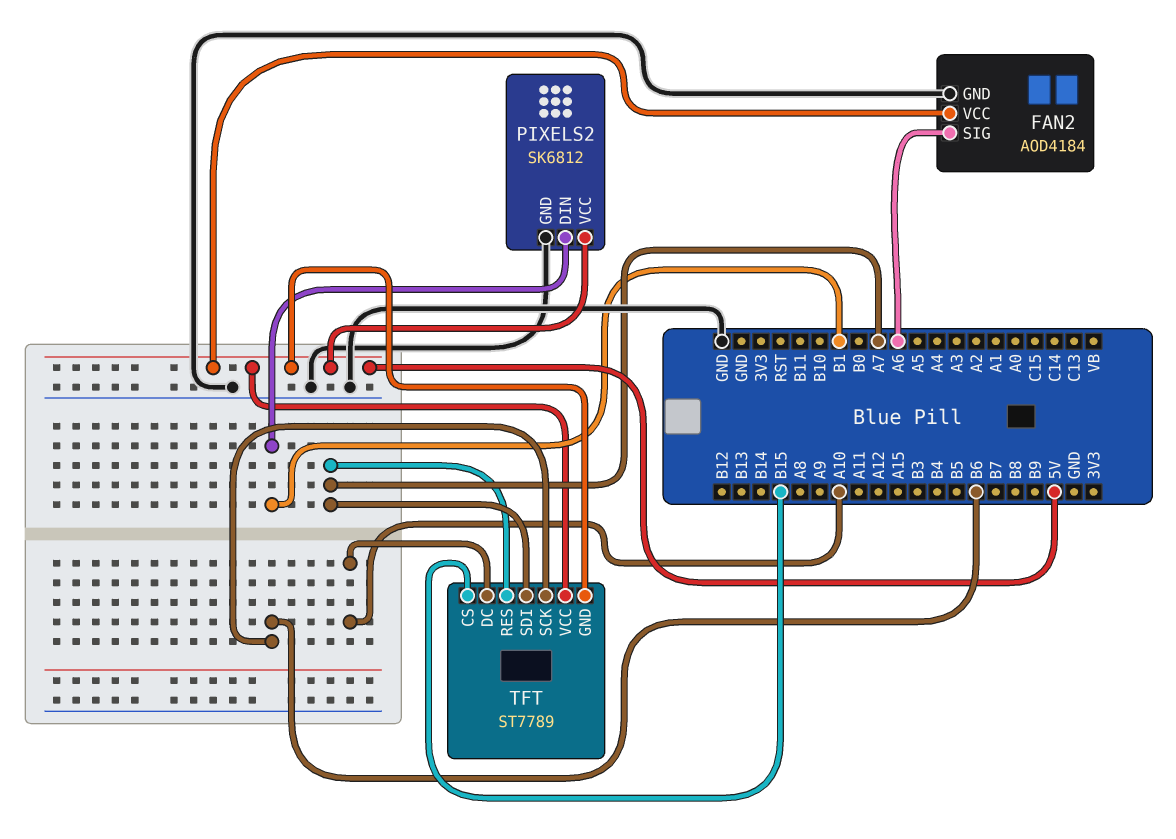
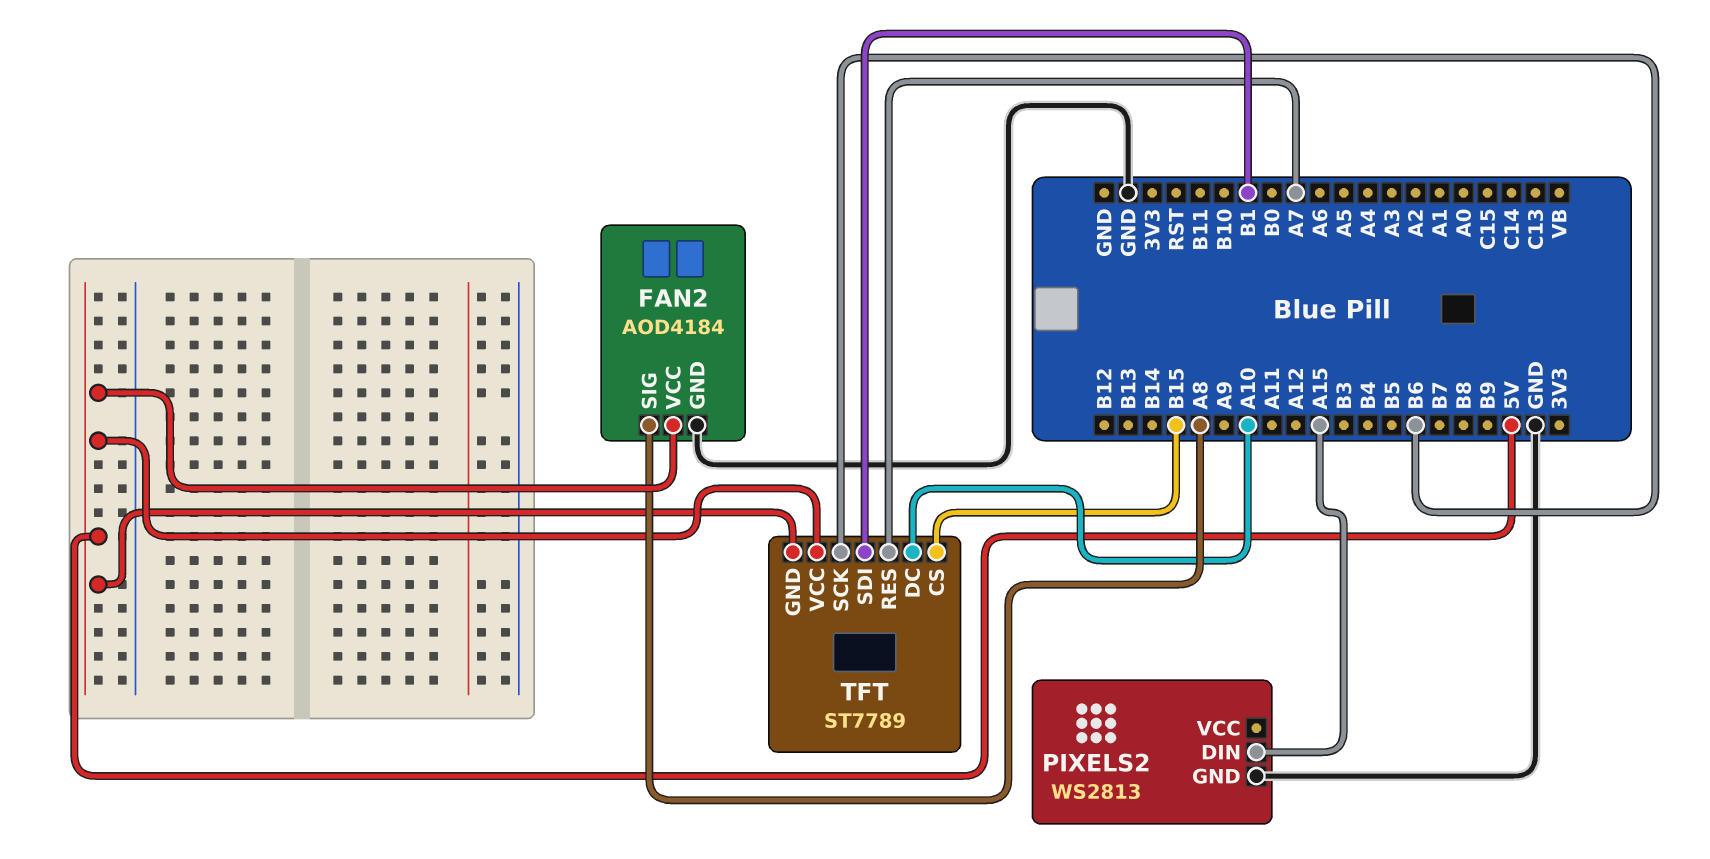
FAN2 pin SIG: A6 -> A8
PIXELS2: SK6812 -> WS2813
PIXELS2 pin DIN: B1 -> A15
PIXELS2 pin VCC: 5V -> none
TFT pin SDI: A7 -> B1

